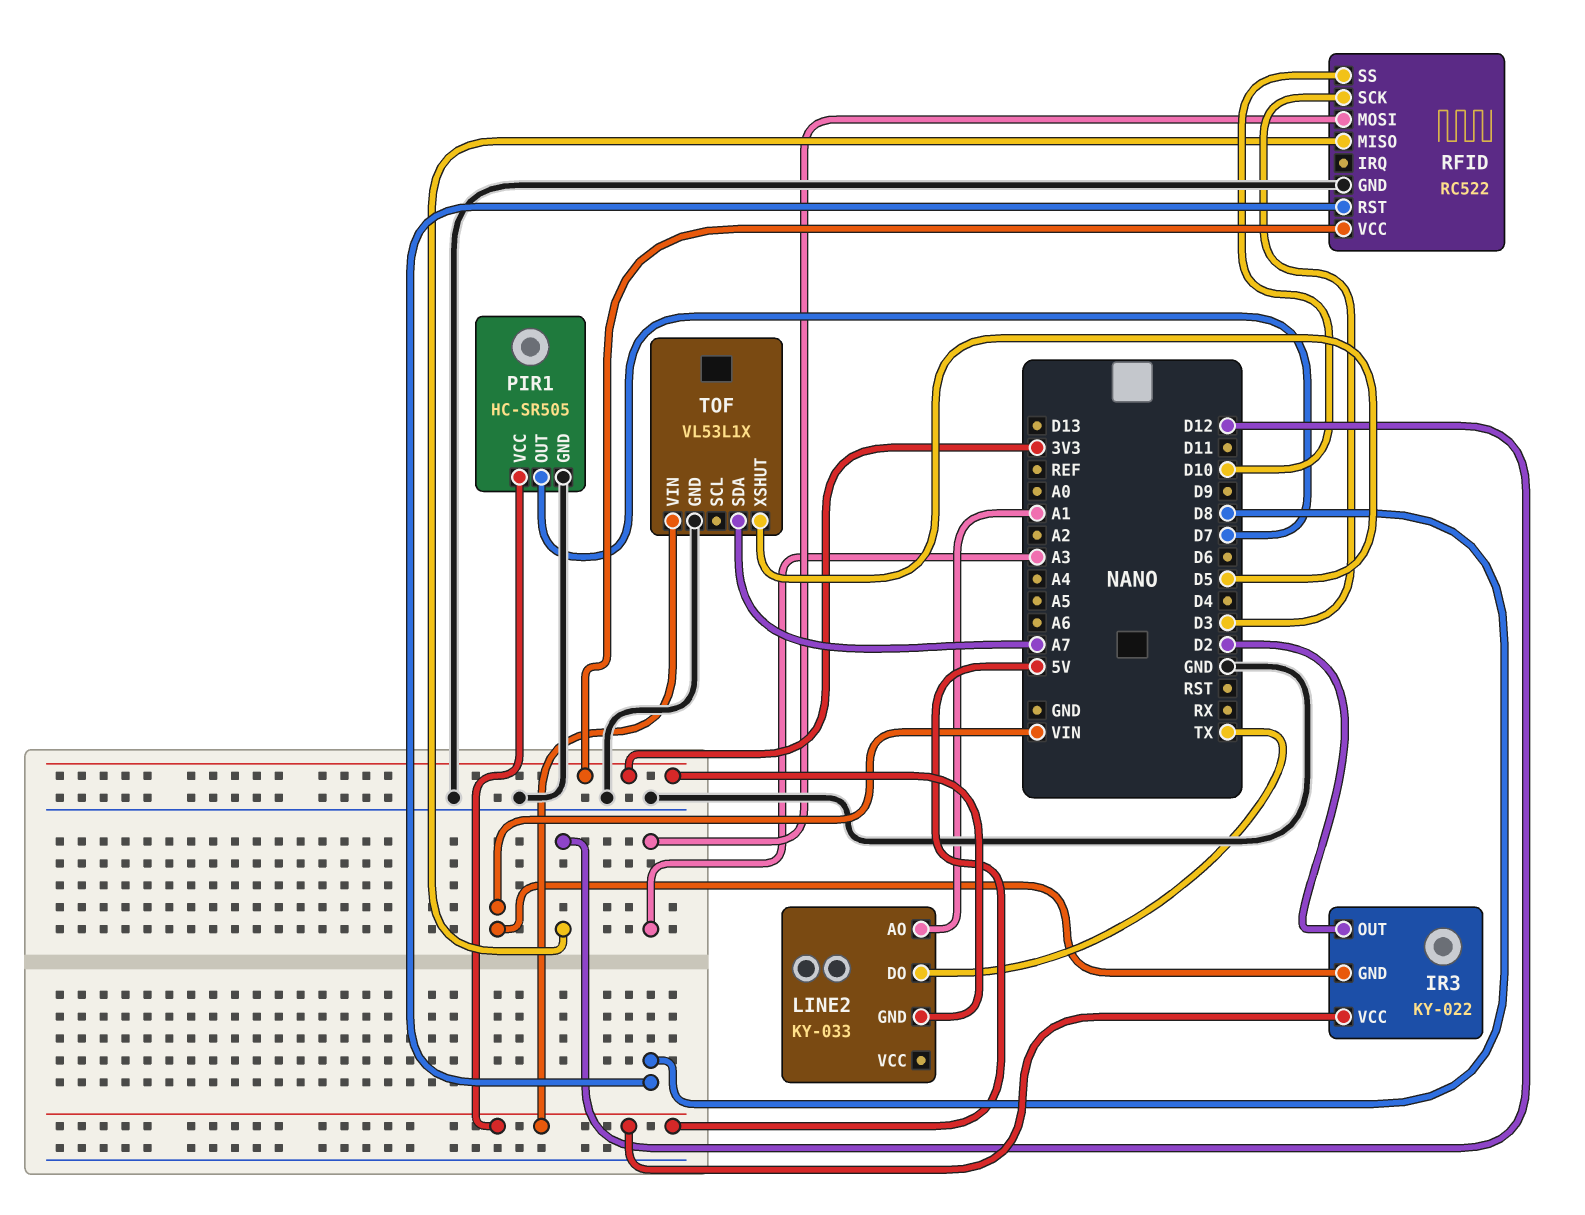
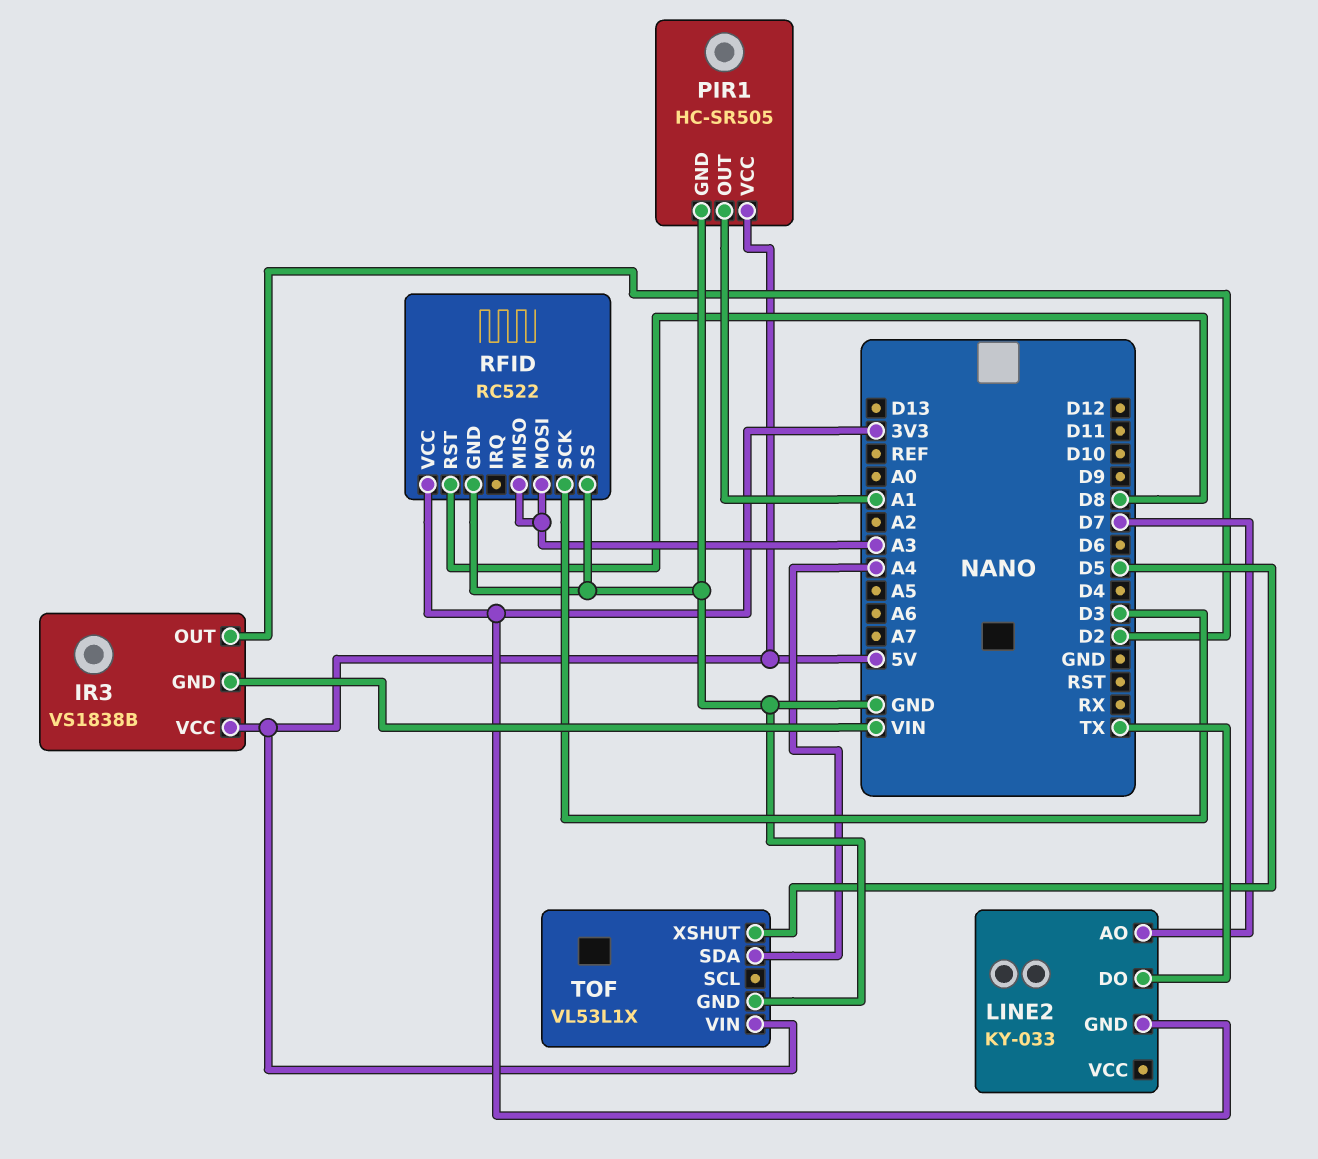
IR3: KY-022 -> VS1838B
LINE2 pin AO: A1 -> D7
PIR1 pin OUT: D7 -> A1
RFID pin MISO: D12 -> A3
RFID pin SS: D10 -> GND
TOF pin SDA: A7 -> A4

